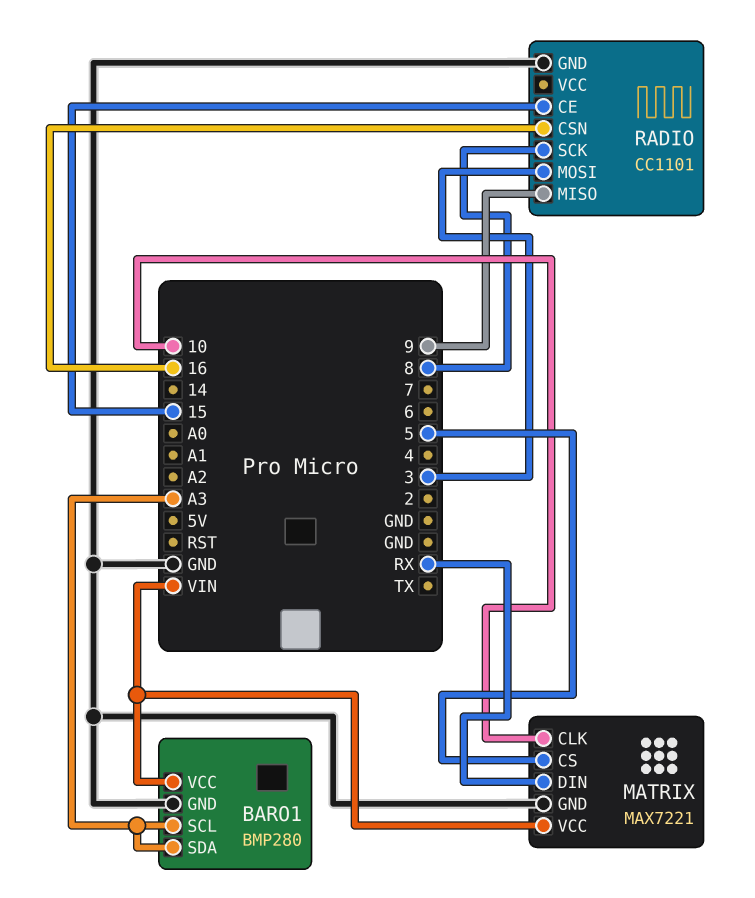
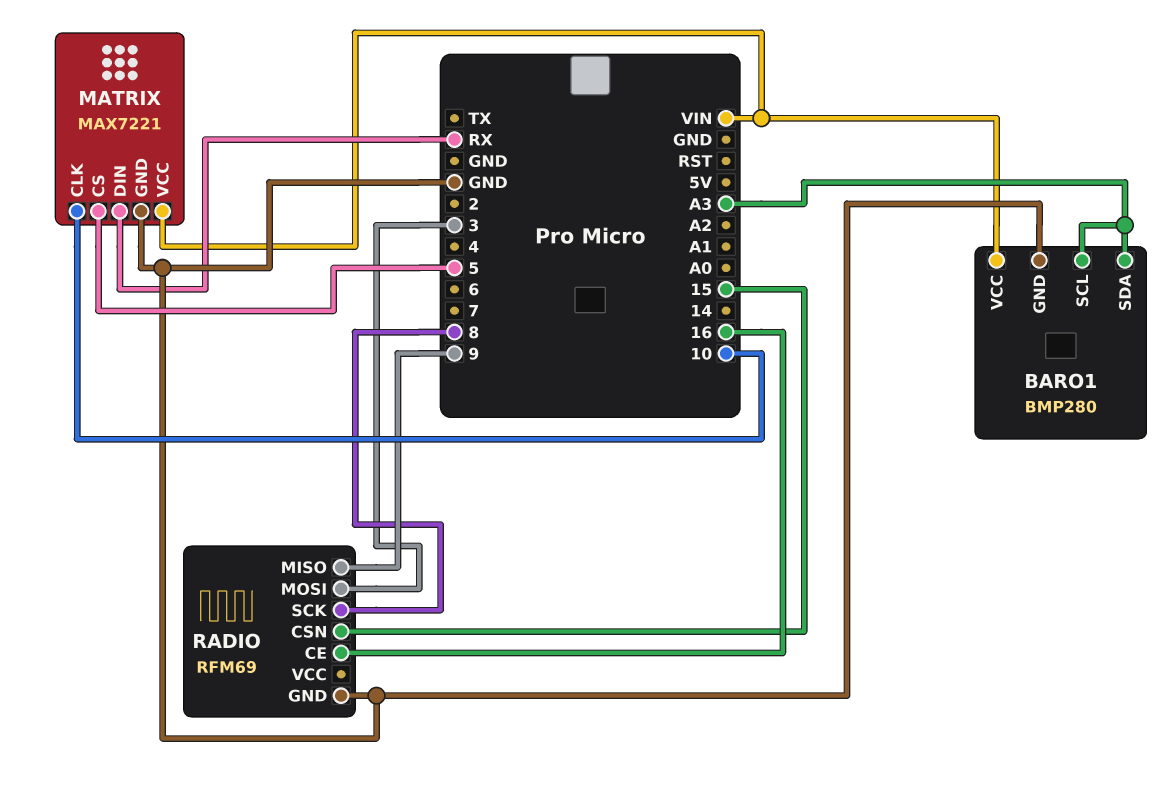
RADIO: CC1101 -> RFM69
RADIO pin CE: 15 -> 16
RADIO pin CSN: 16 -> 15

